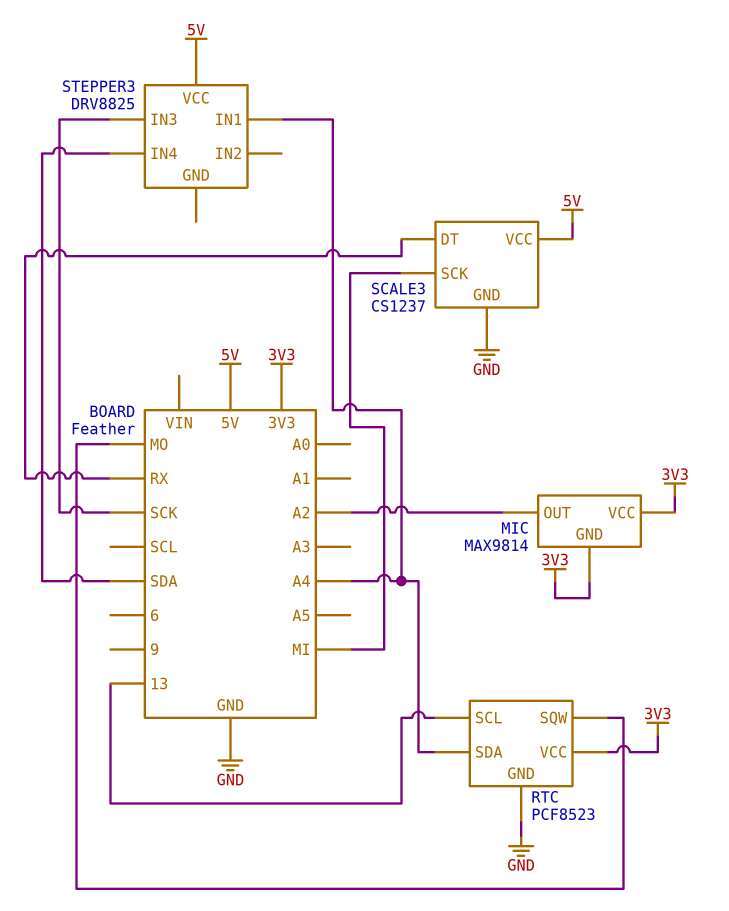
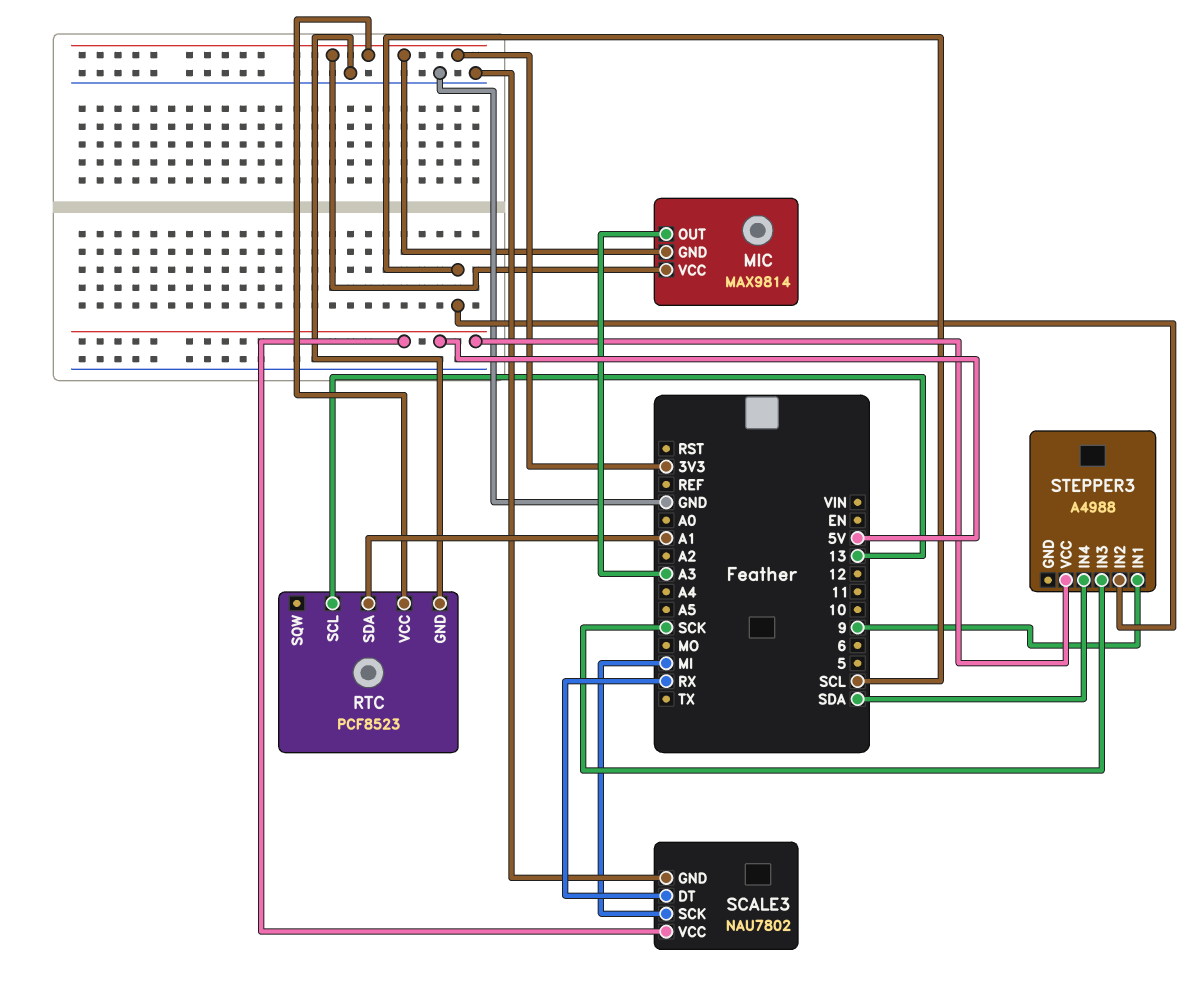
MIC pin OUT: A2 -> A3
RTC pin SDA: A4 -> A1
RTC pin SQW: MO -> none
SCALE3: CS1237 -> NAU7802
STEPPER3: DRV8825 -> A4988
STEPPER3 pin IN1: A4 -> 9
STEPPER3 pin IN2: none -> SCL

